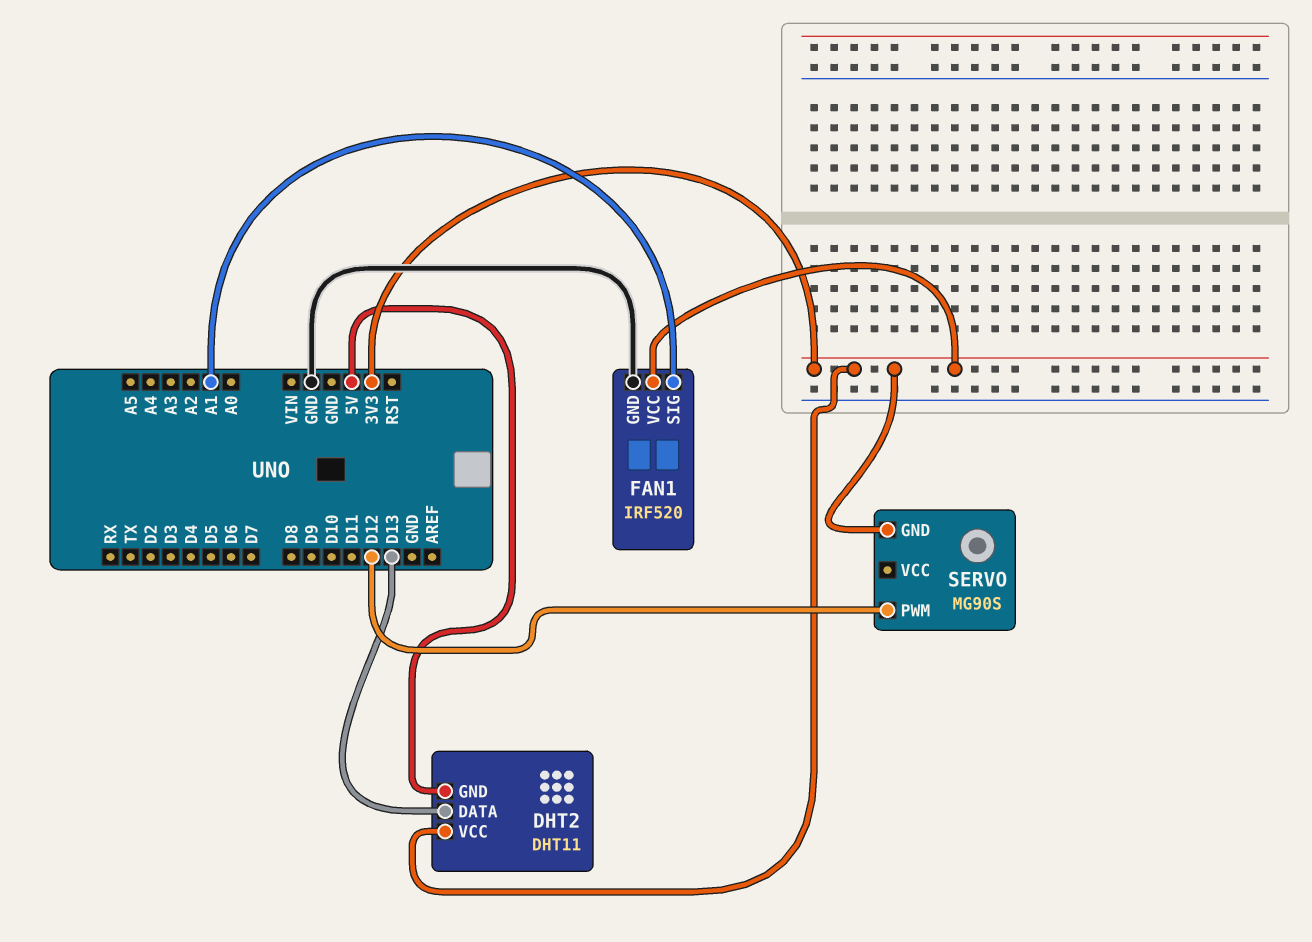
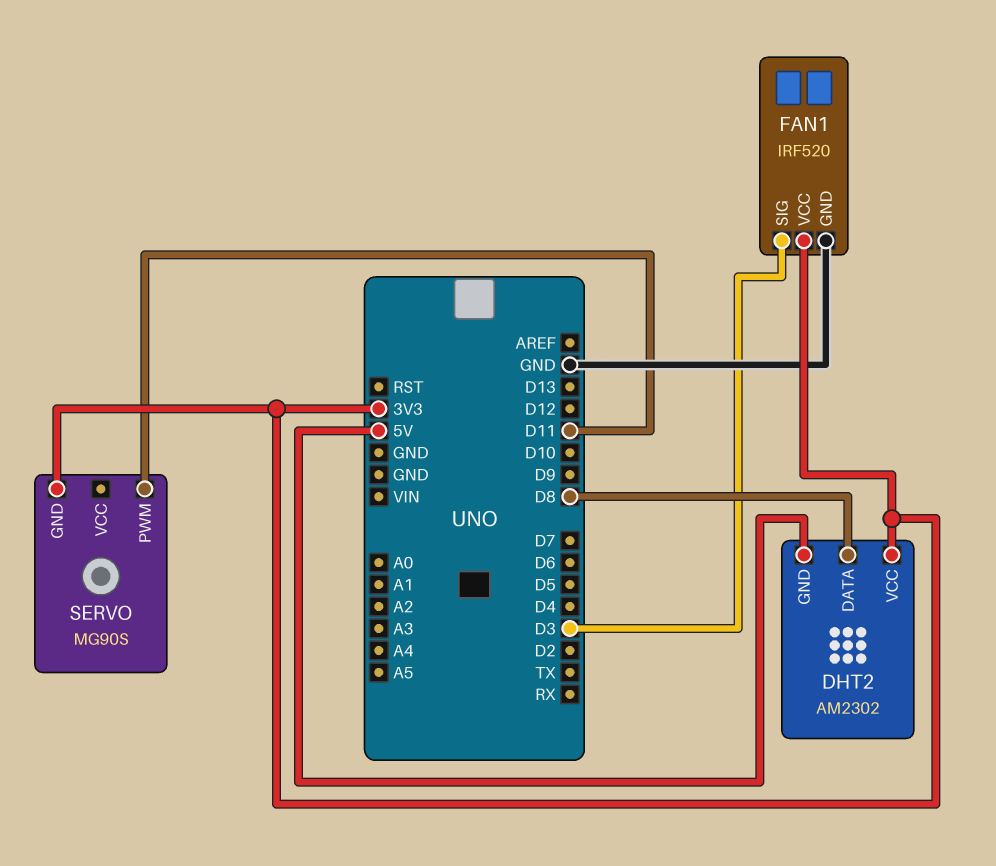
DHT2: DHT11 -> AM2302
DHT2 pin DATA: D13 -> D8
FAN1 pin SIG: A1 -> D3
SERVO pin PWM: D12 -> D11

